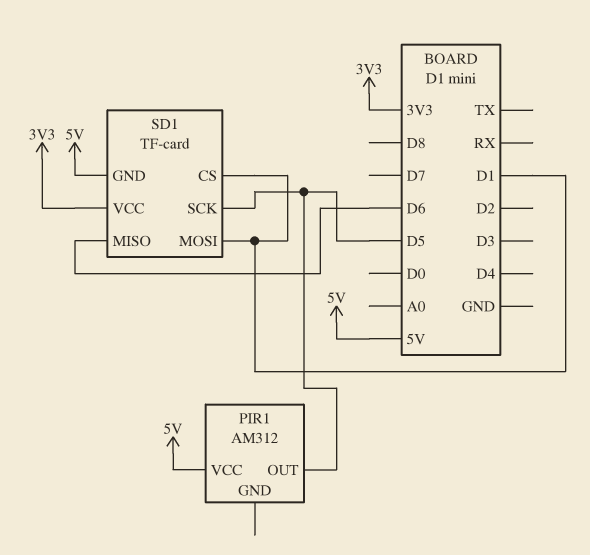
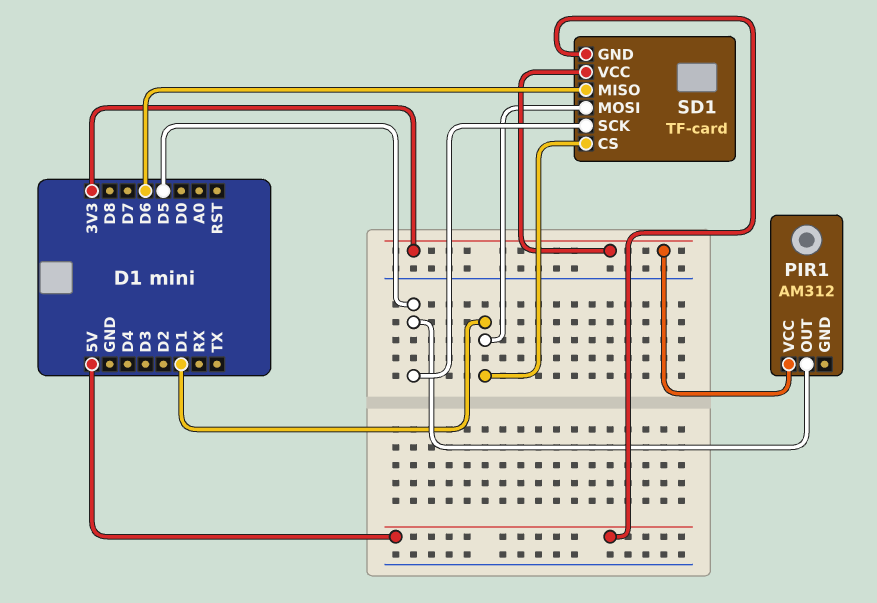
PIR1 pin VCC: 5V -> 3V3

